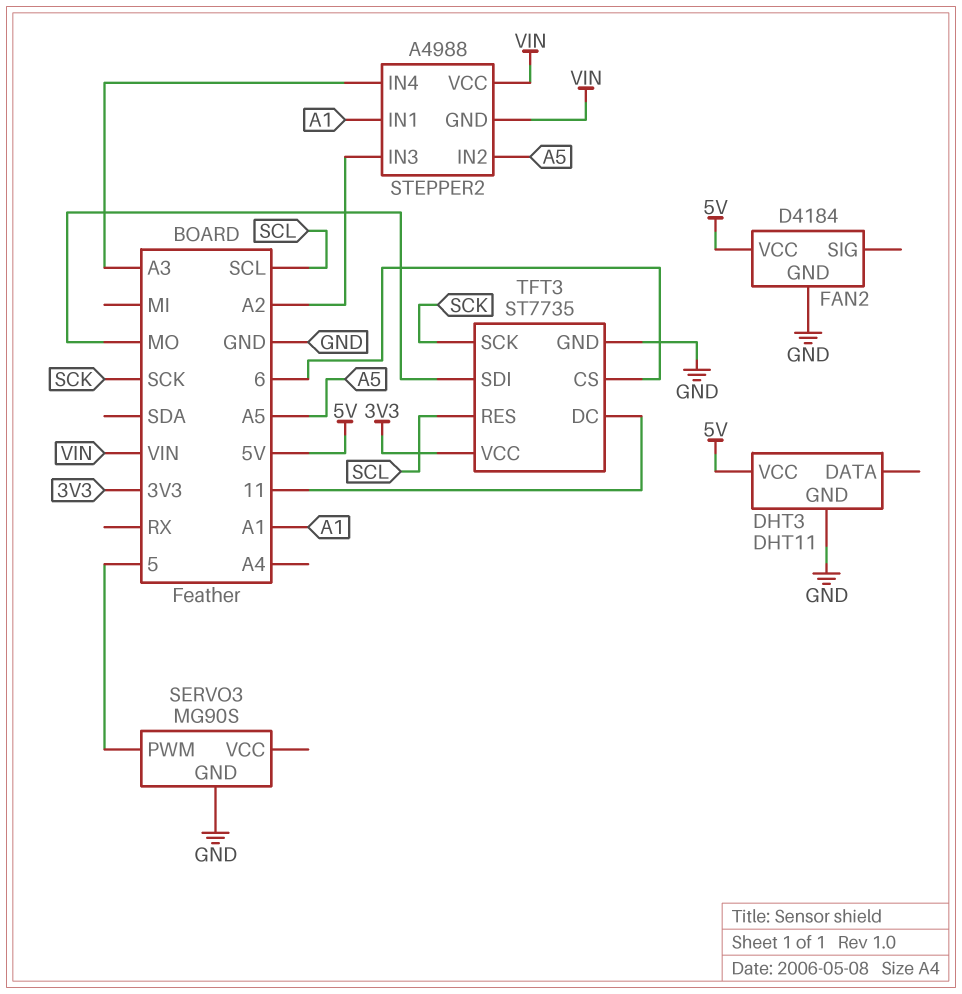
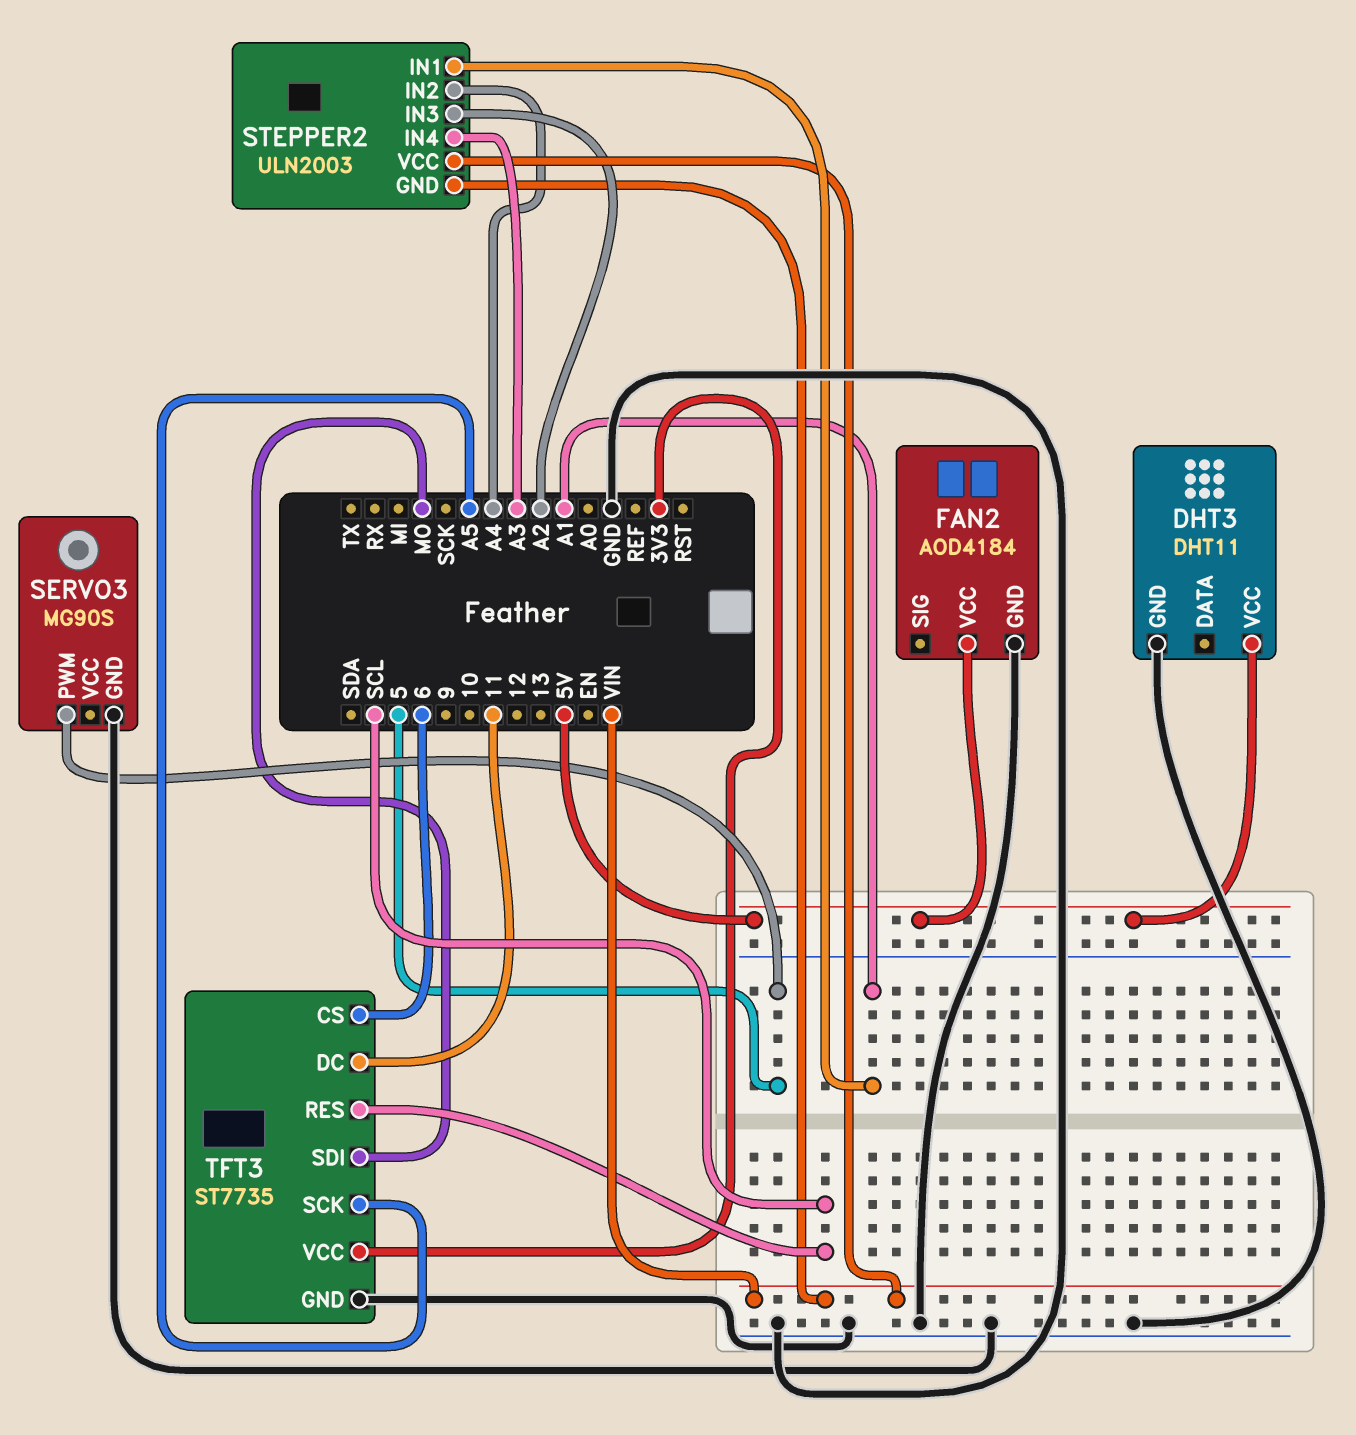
FAN2: D4184 -> AOD4184
STEPPER2: A4988 -> ULN2003
STEPPER2 pin IN2: A5 -> A4
TFT3 pin SCK: SCK -> A5

